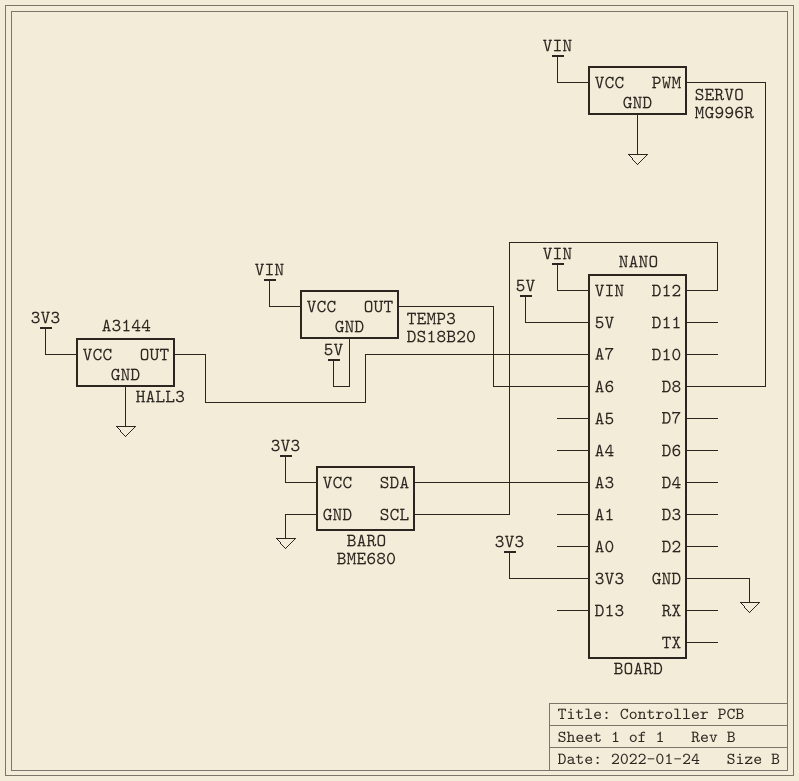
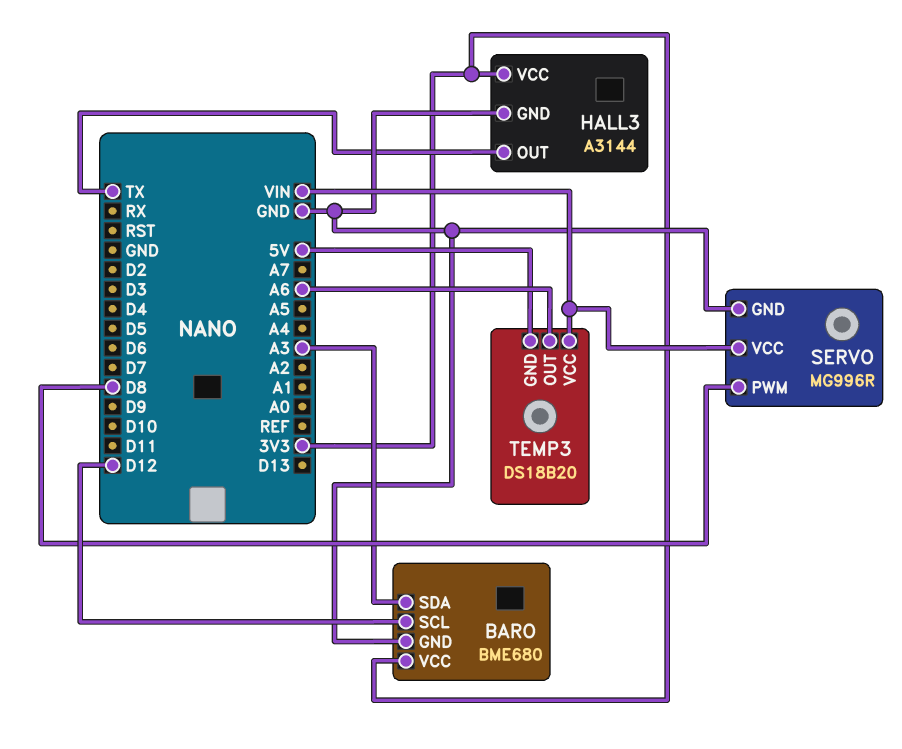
HALL3 pin OUT: A7 -> TX

